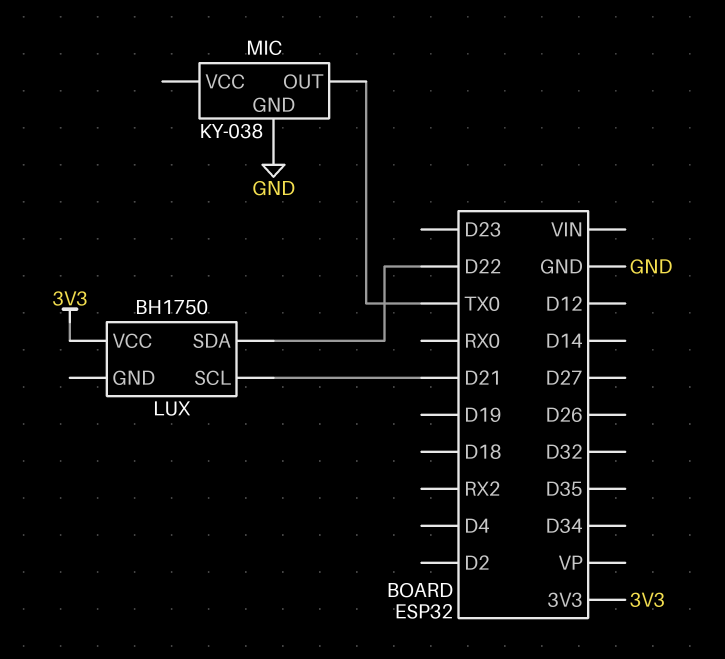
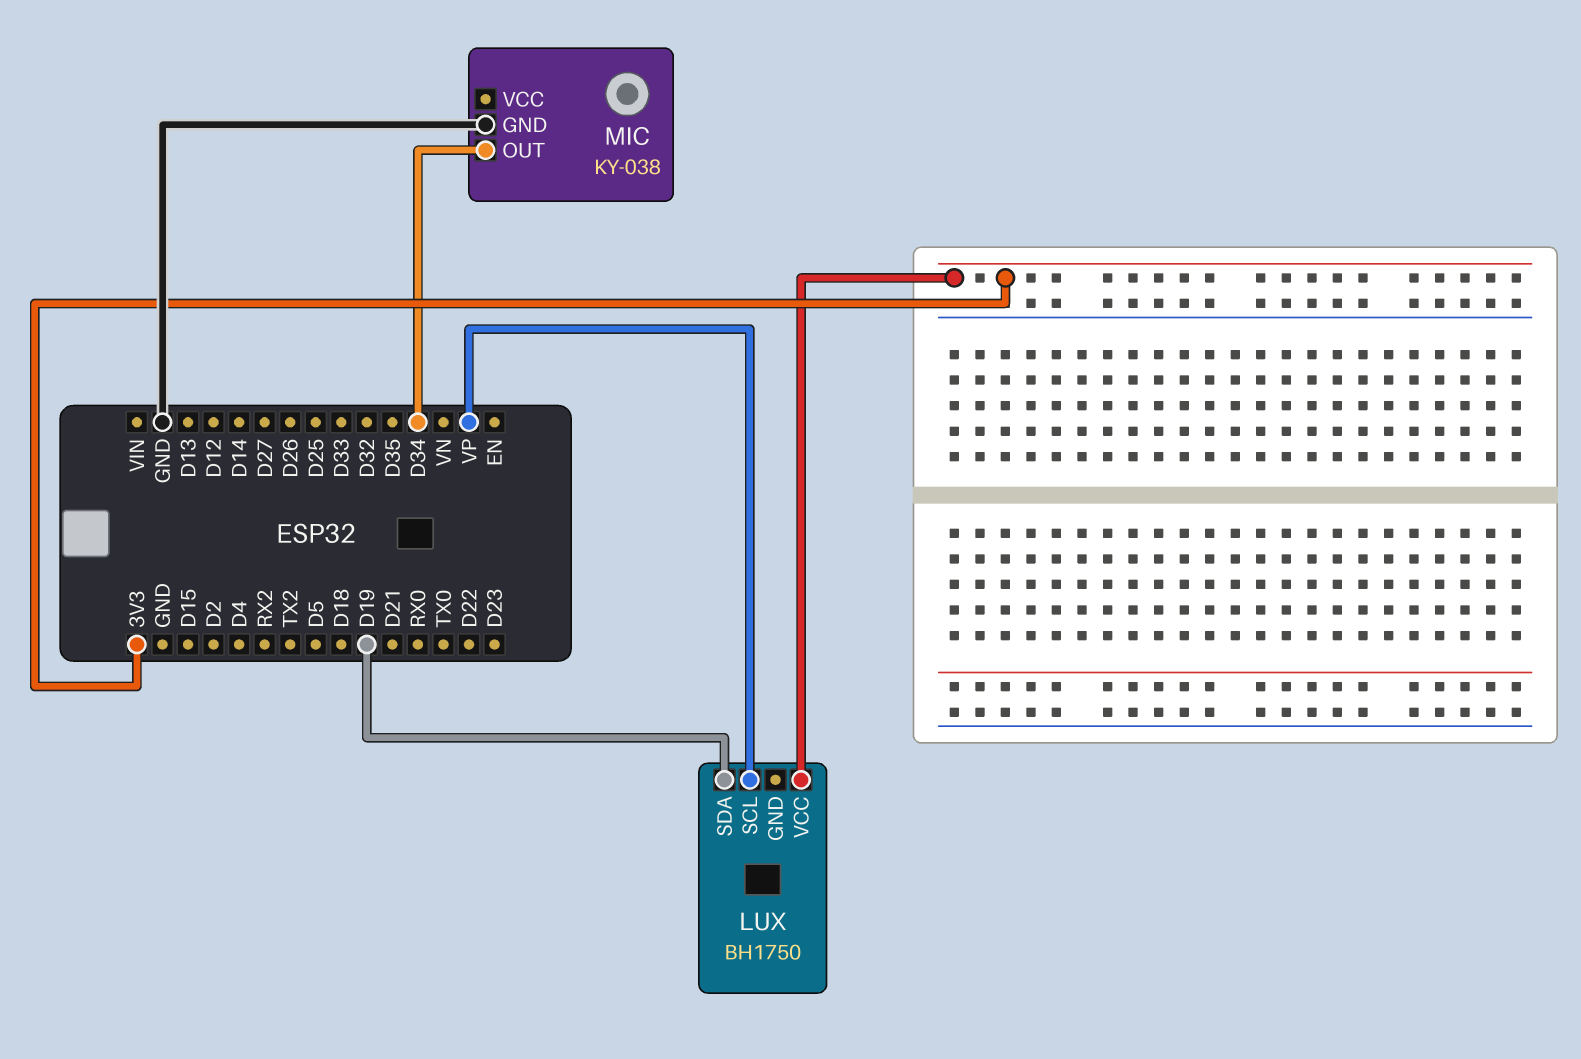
LUX pin SCL: D21 -> VP
LUX pin SDA: D22 -> D19
MIC pin OUT: TX0 -> D34

